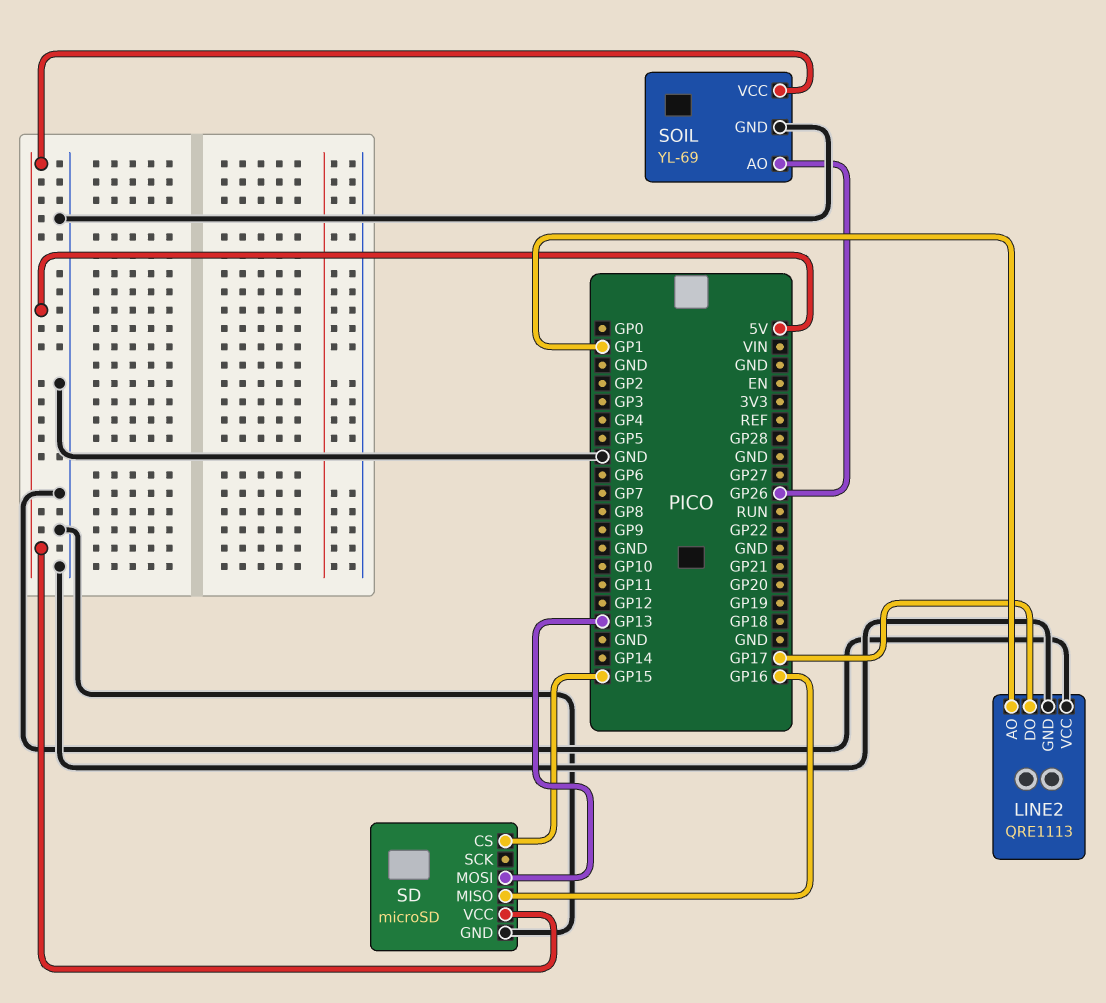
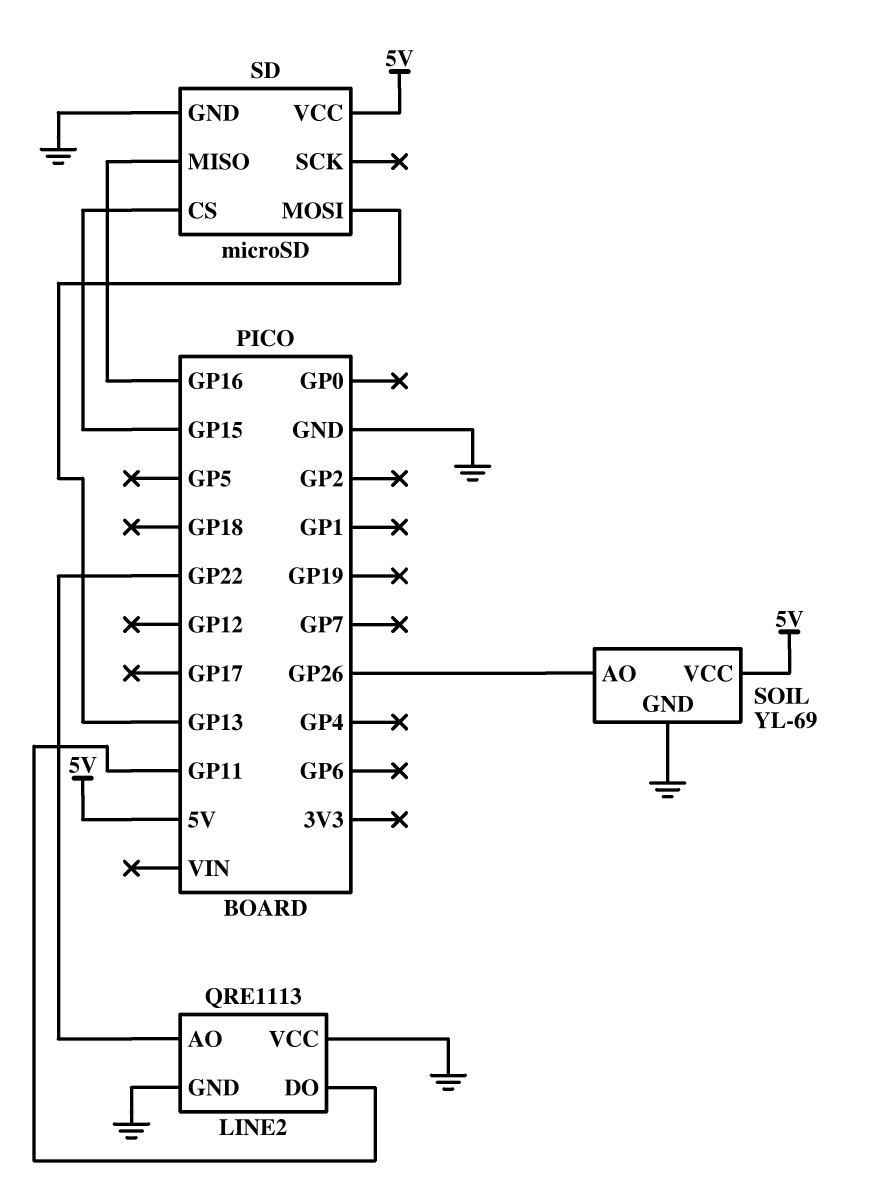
LINE2 pin AO: GP1 -> GP22
LINE2 pin DO: GP17 -> GP11

